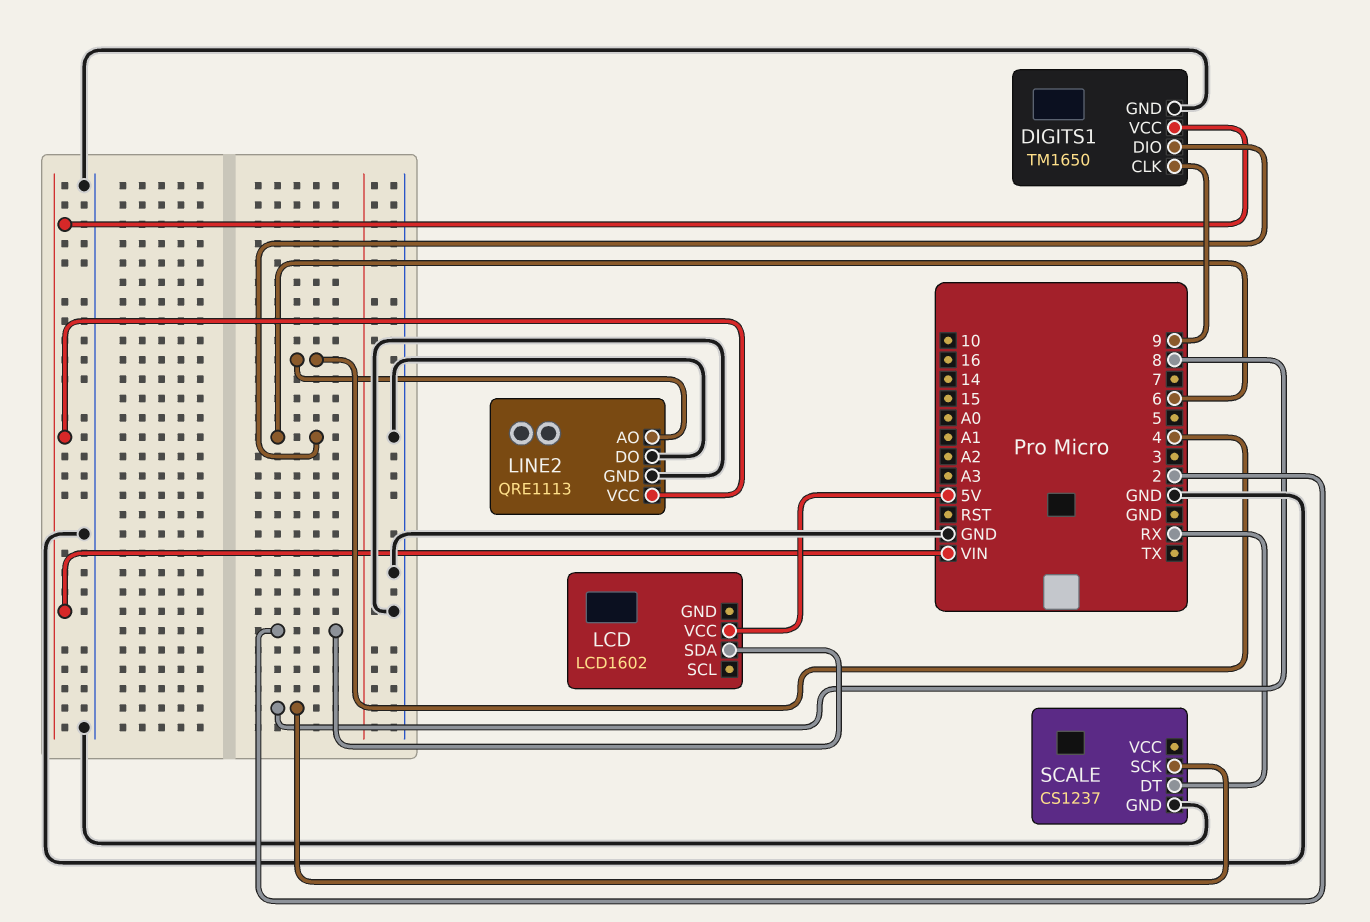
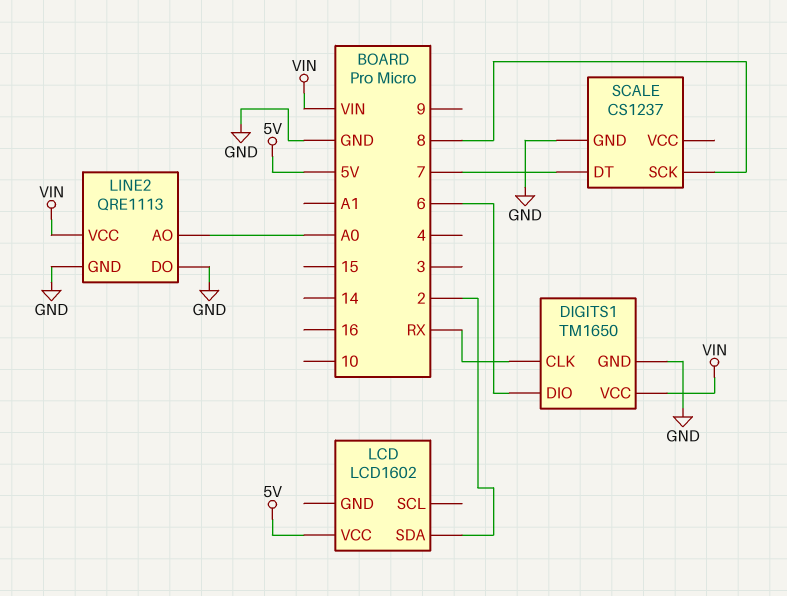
DIGITS1 pin CLK: 9 -> RX
LINE2 pin AO: 4 -> A0
SCALE pin DT: RX -> 7

